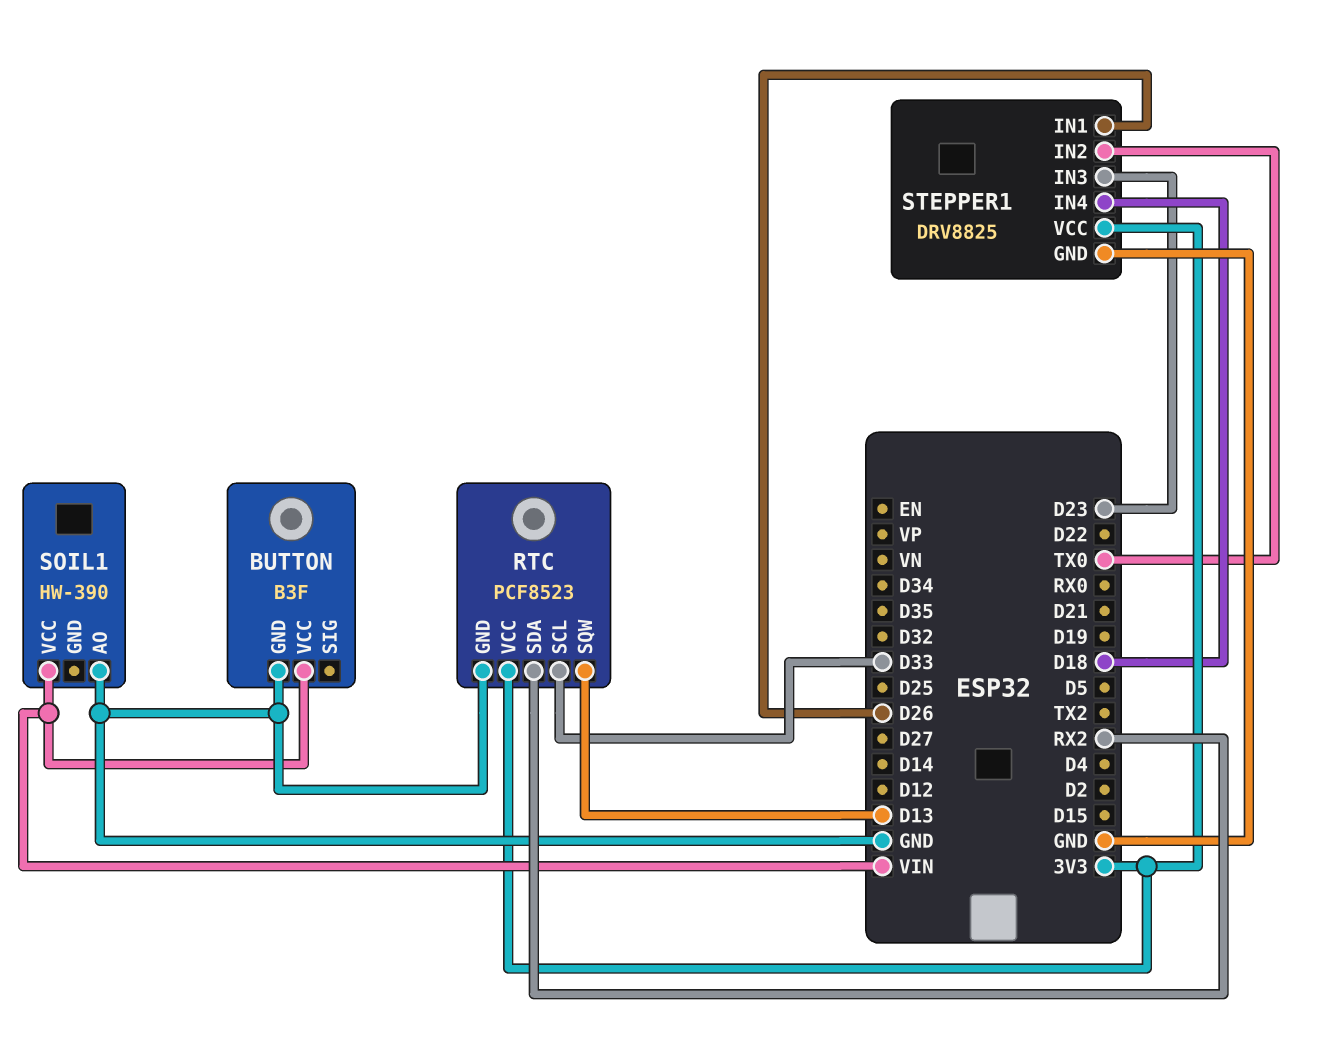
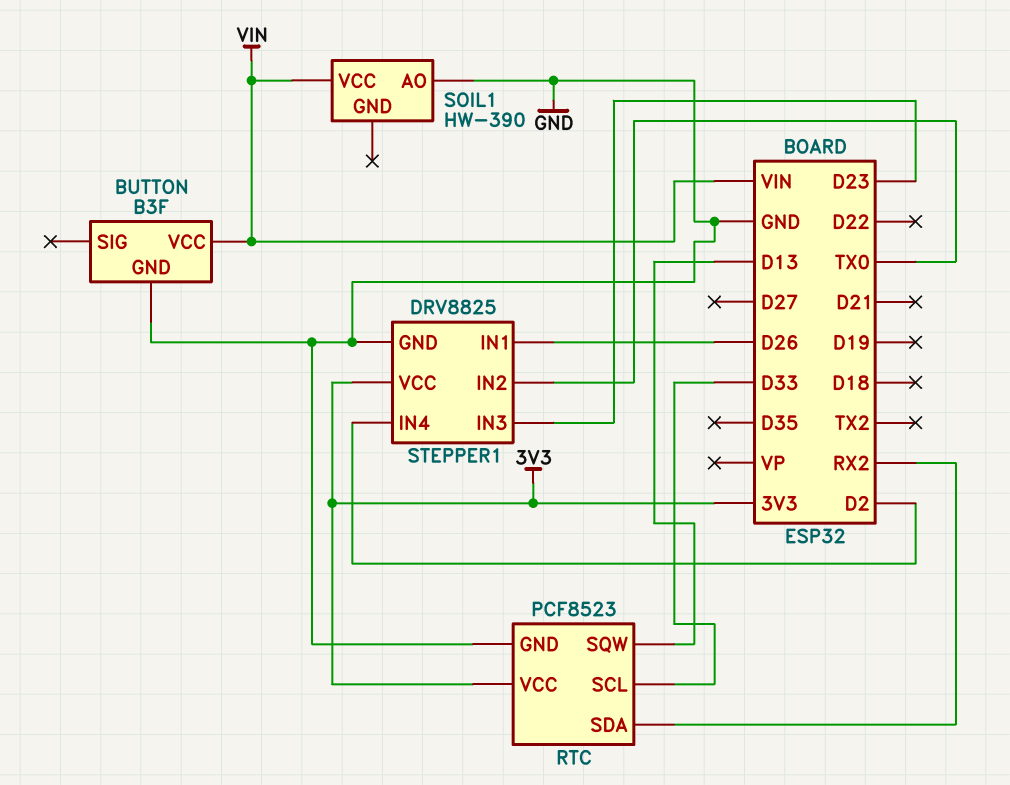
STEPPER1 pin IN4: D18 -> D2

